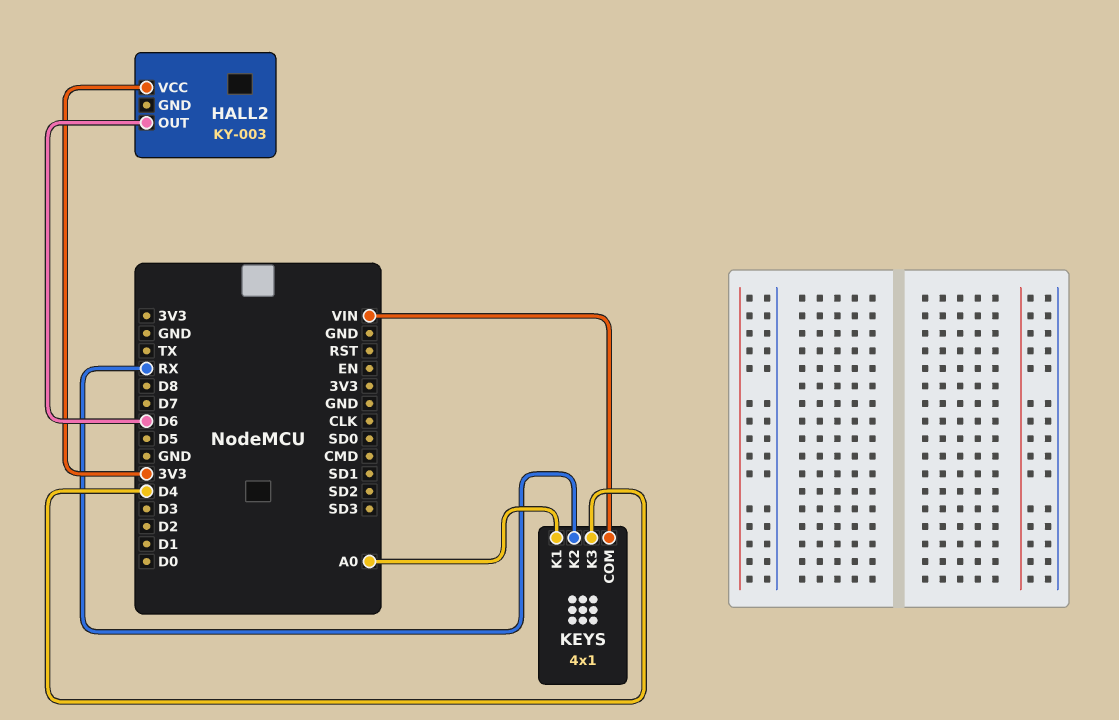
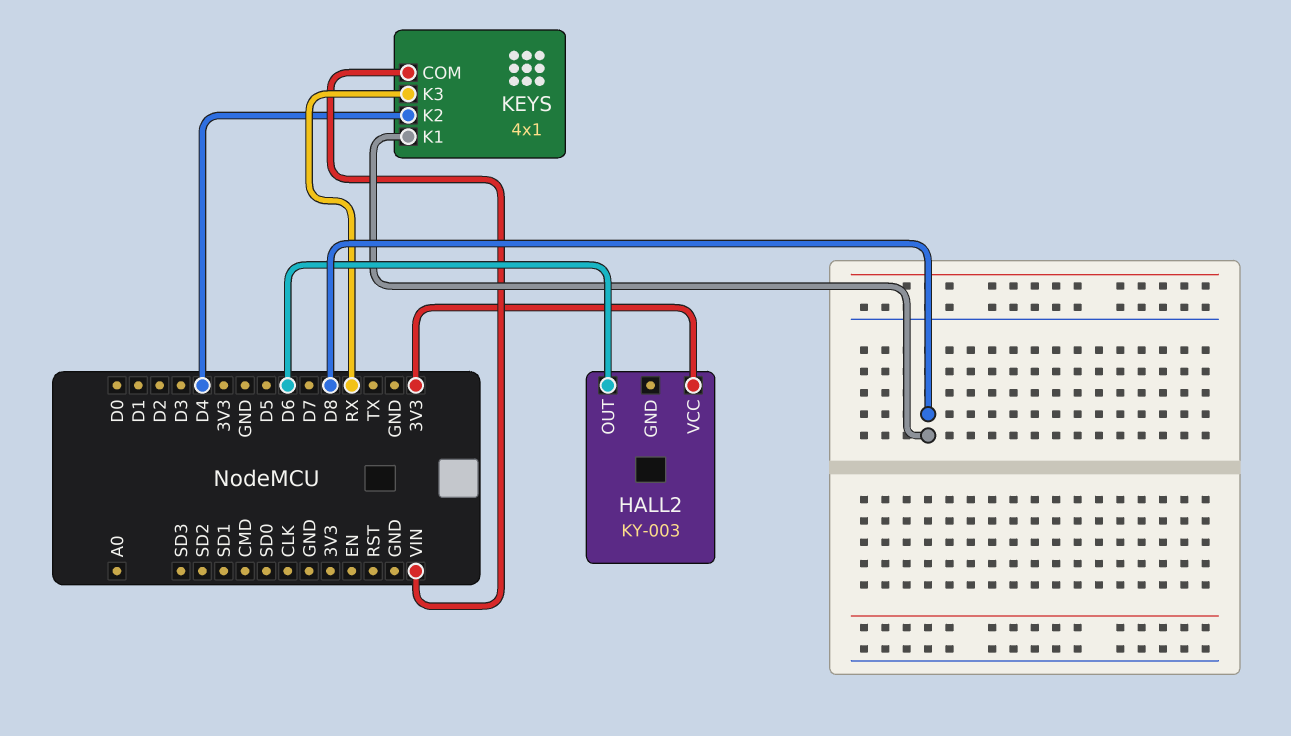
KEYS pin K1: A0 -> D8
KEYS pin K2: RX -> D4
KEYS pin K3: D4 -> RX

